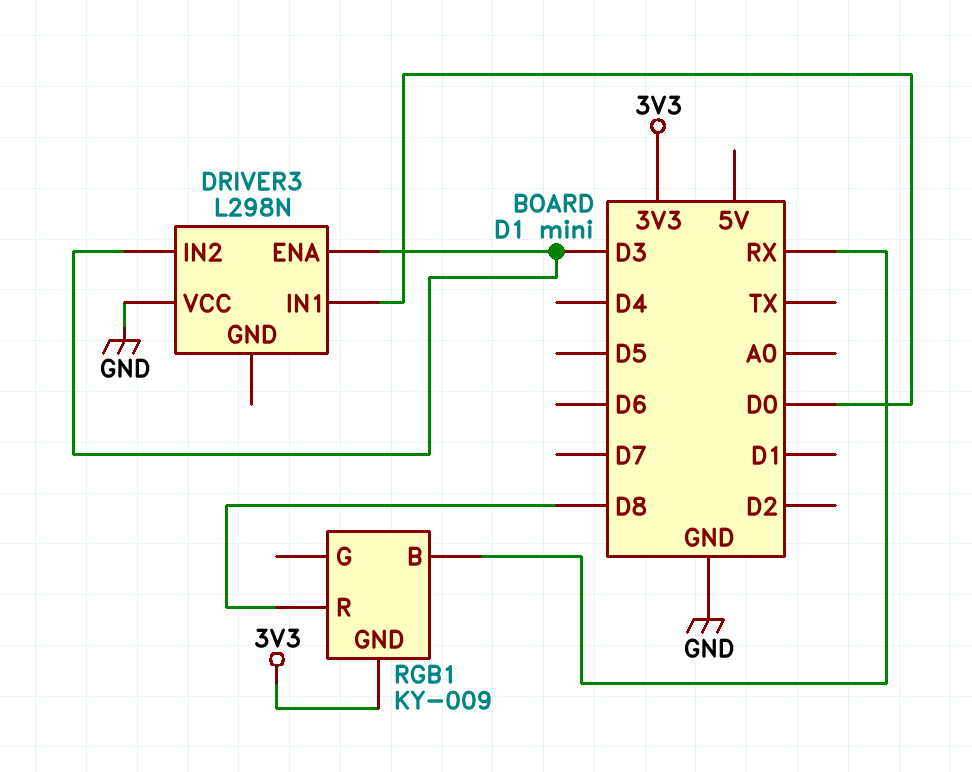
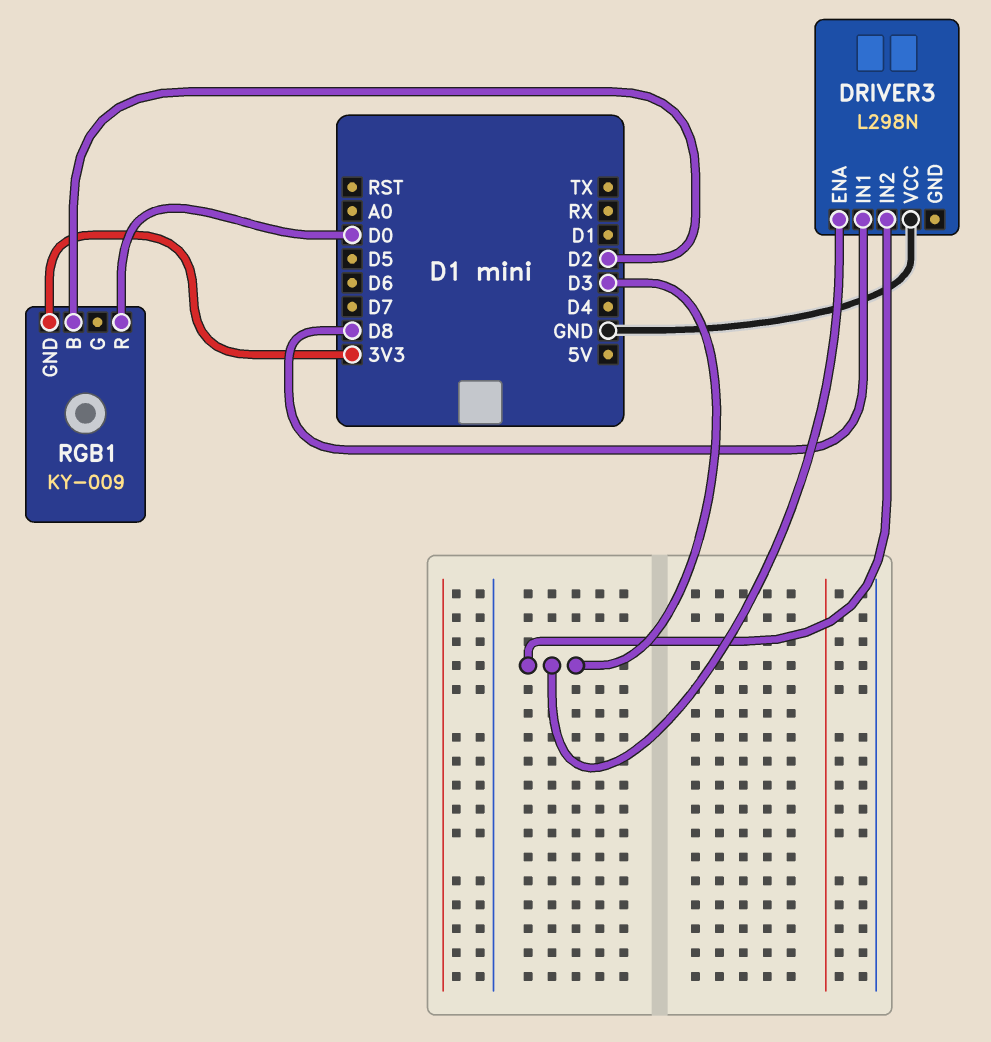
DRIVER3 pin IN1: D0 -> D8
RGB1 pin B: RX -> D2
RGB1 pin R: D8 -> D0

